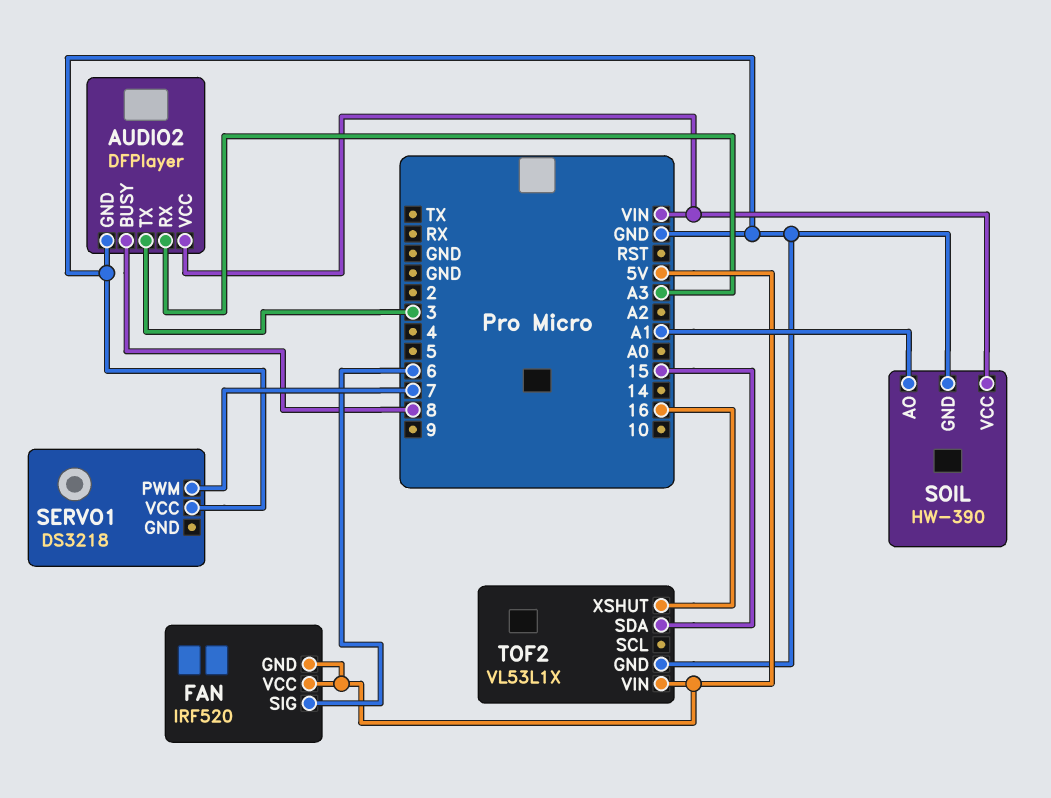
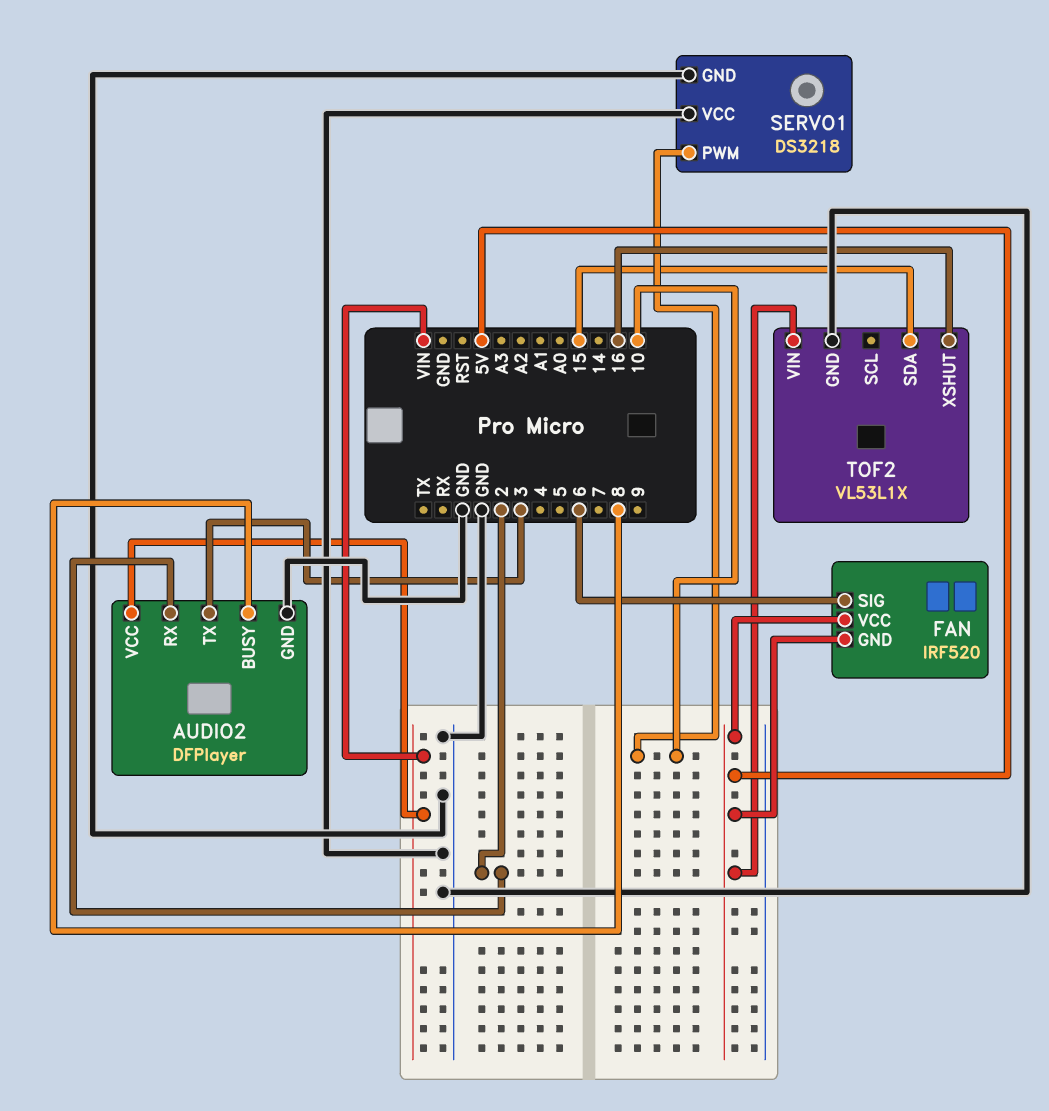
AUDIO2 pin RX: A3 -> 2
SERVO1 pin GND: none -> GND
SERVO1 pin PWM: 7 -> 10
SOIL: HW-390 -> none
SOIL pin AO: A1 -> none
SOIL pin GND: GND -> none
SOIL pin VCC: VIN -> none

